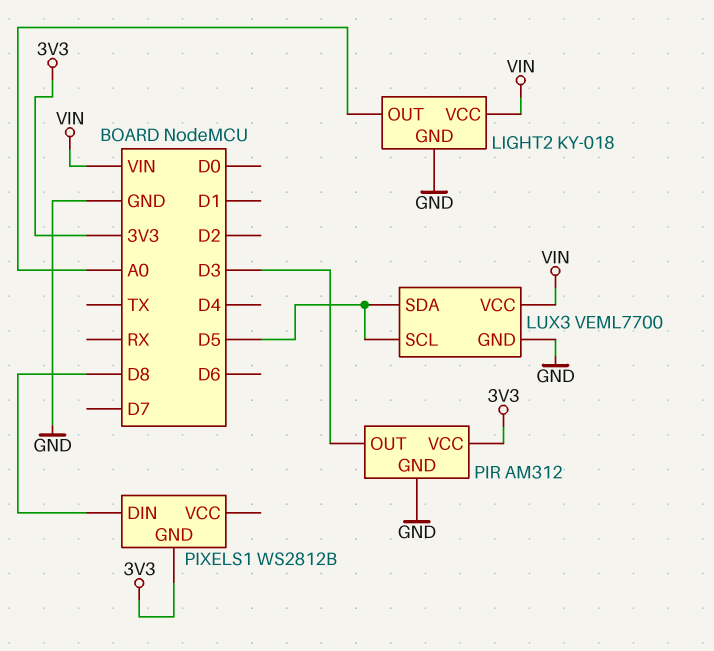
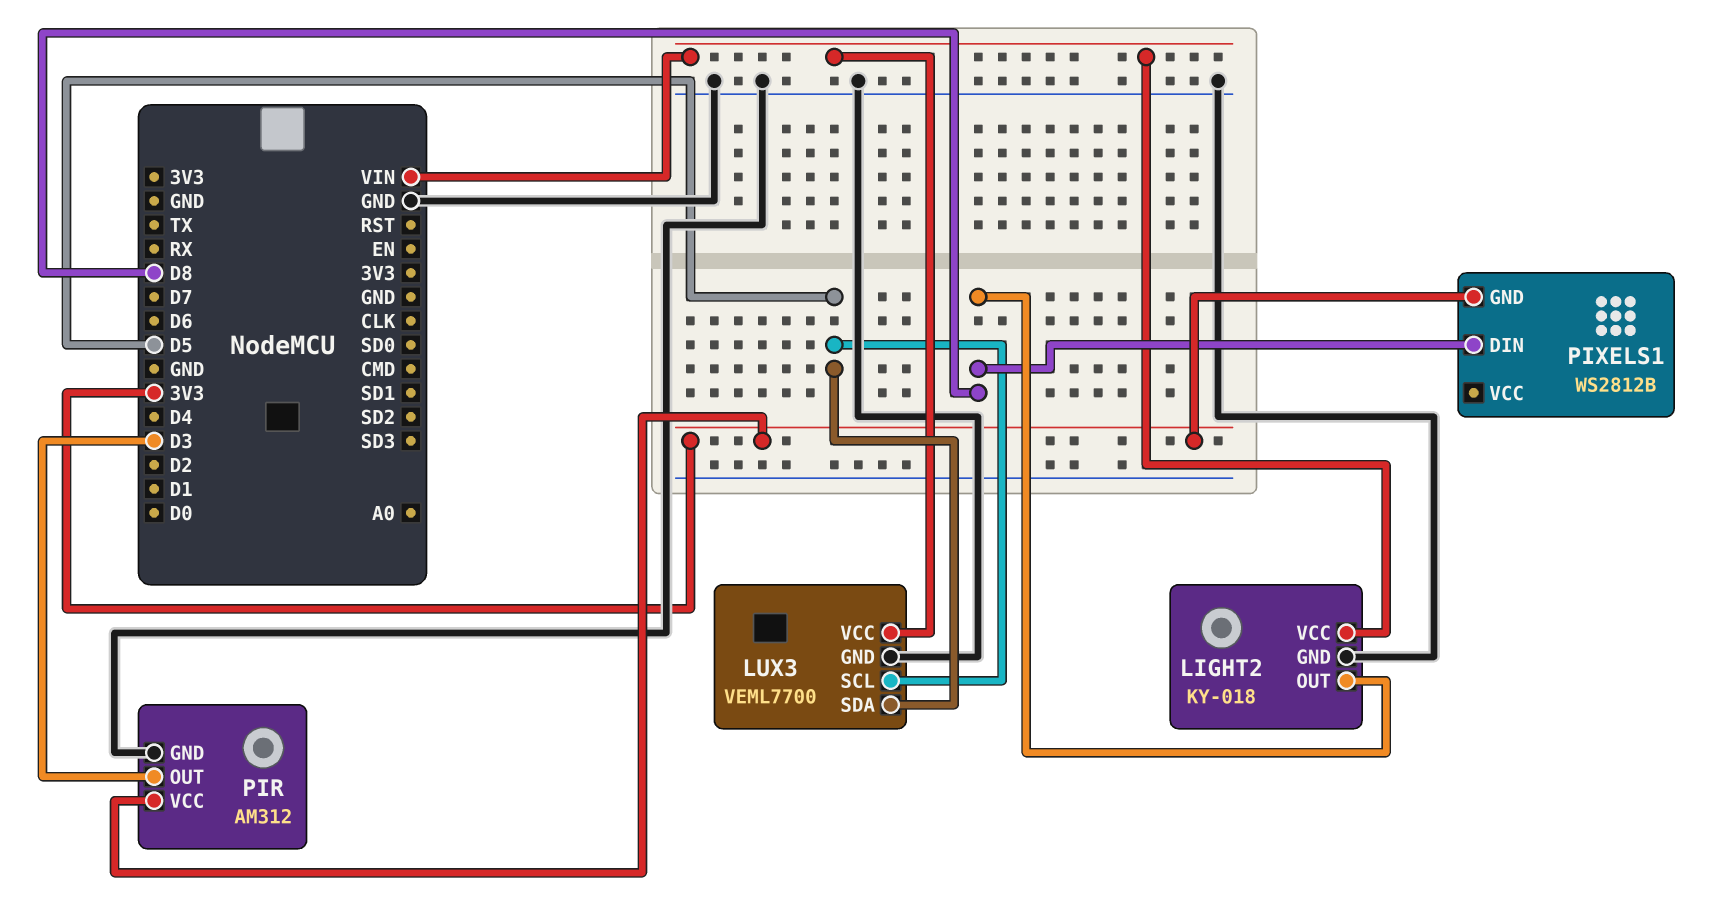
LIGHT2 pin OUT: A0 -> D8

